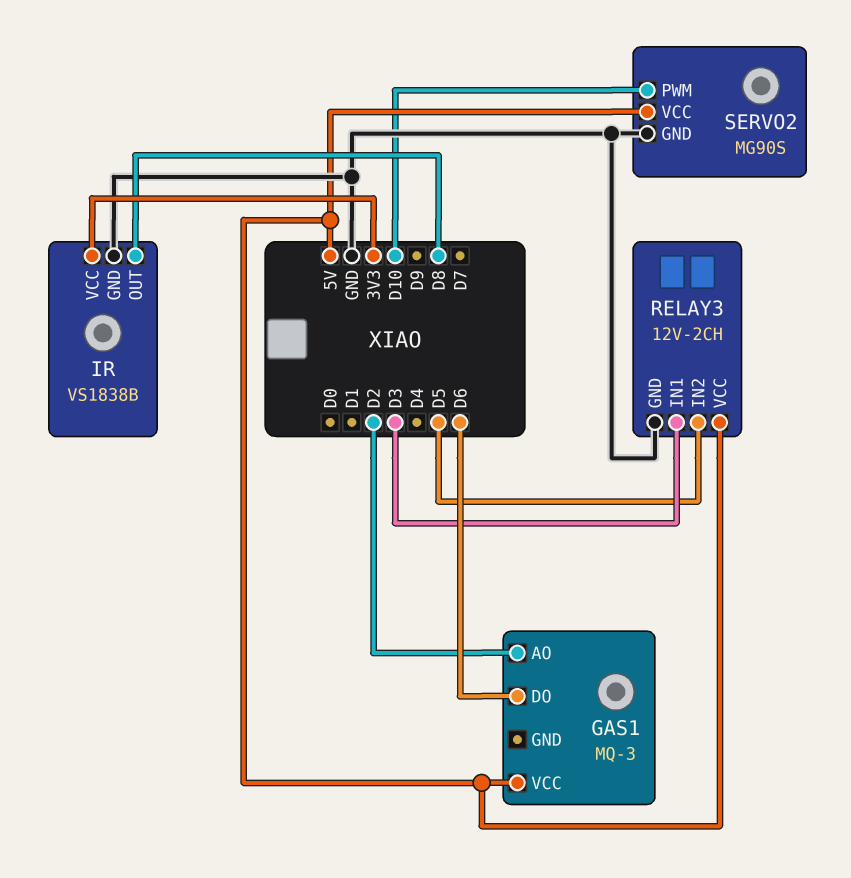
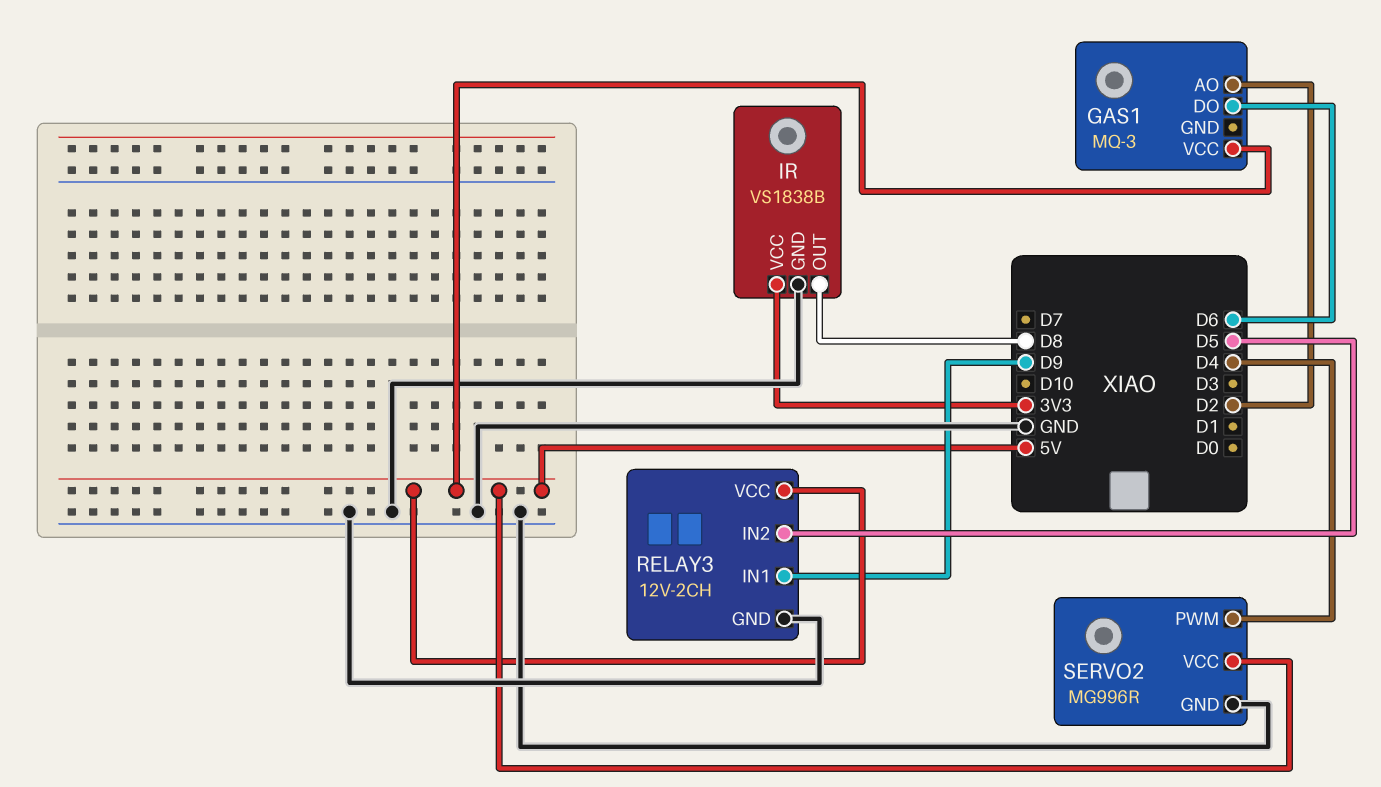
RELAY3 pin IN1: D3 -> D9
SERVO2: MG90S -> MG996R
SERVO2 pin PWM: D10 -> D4

